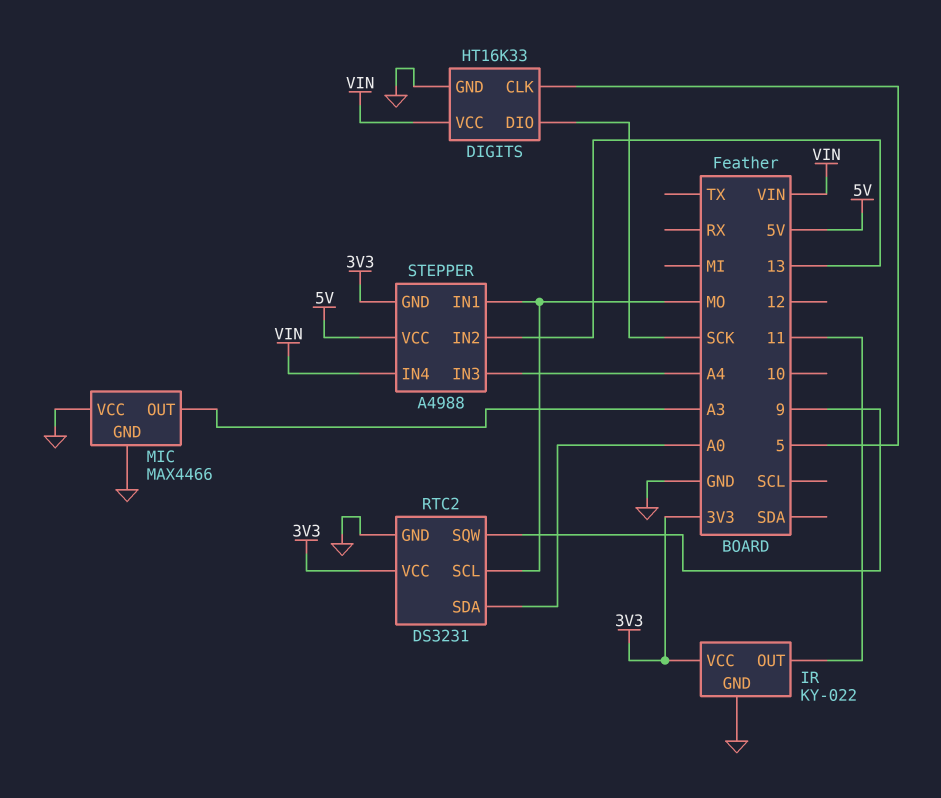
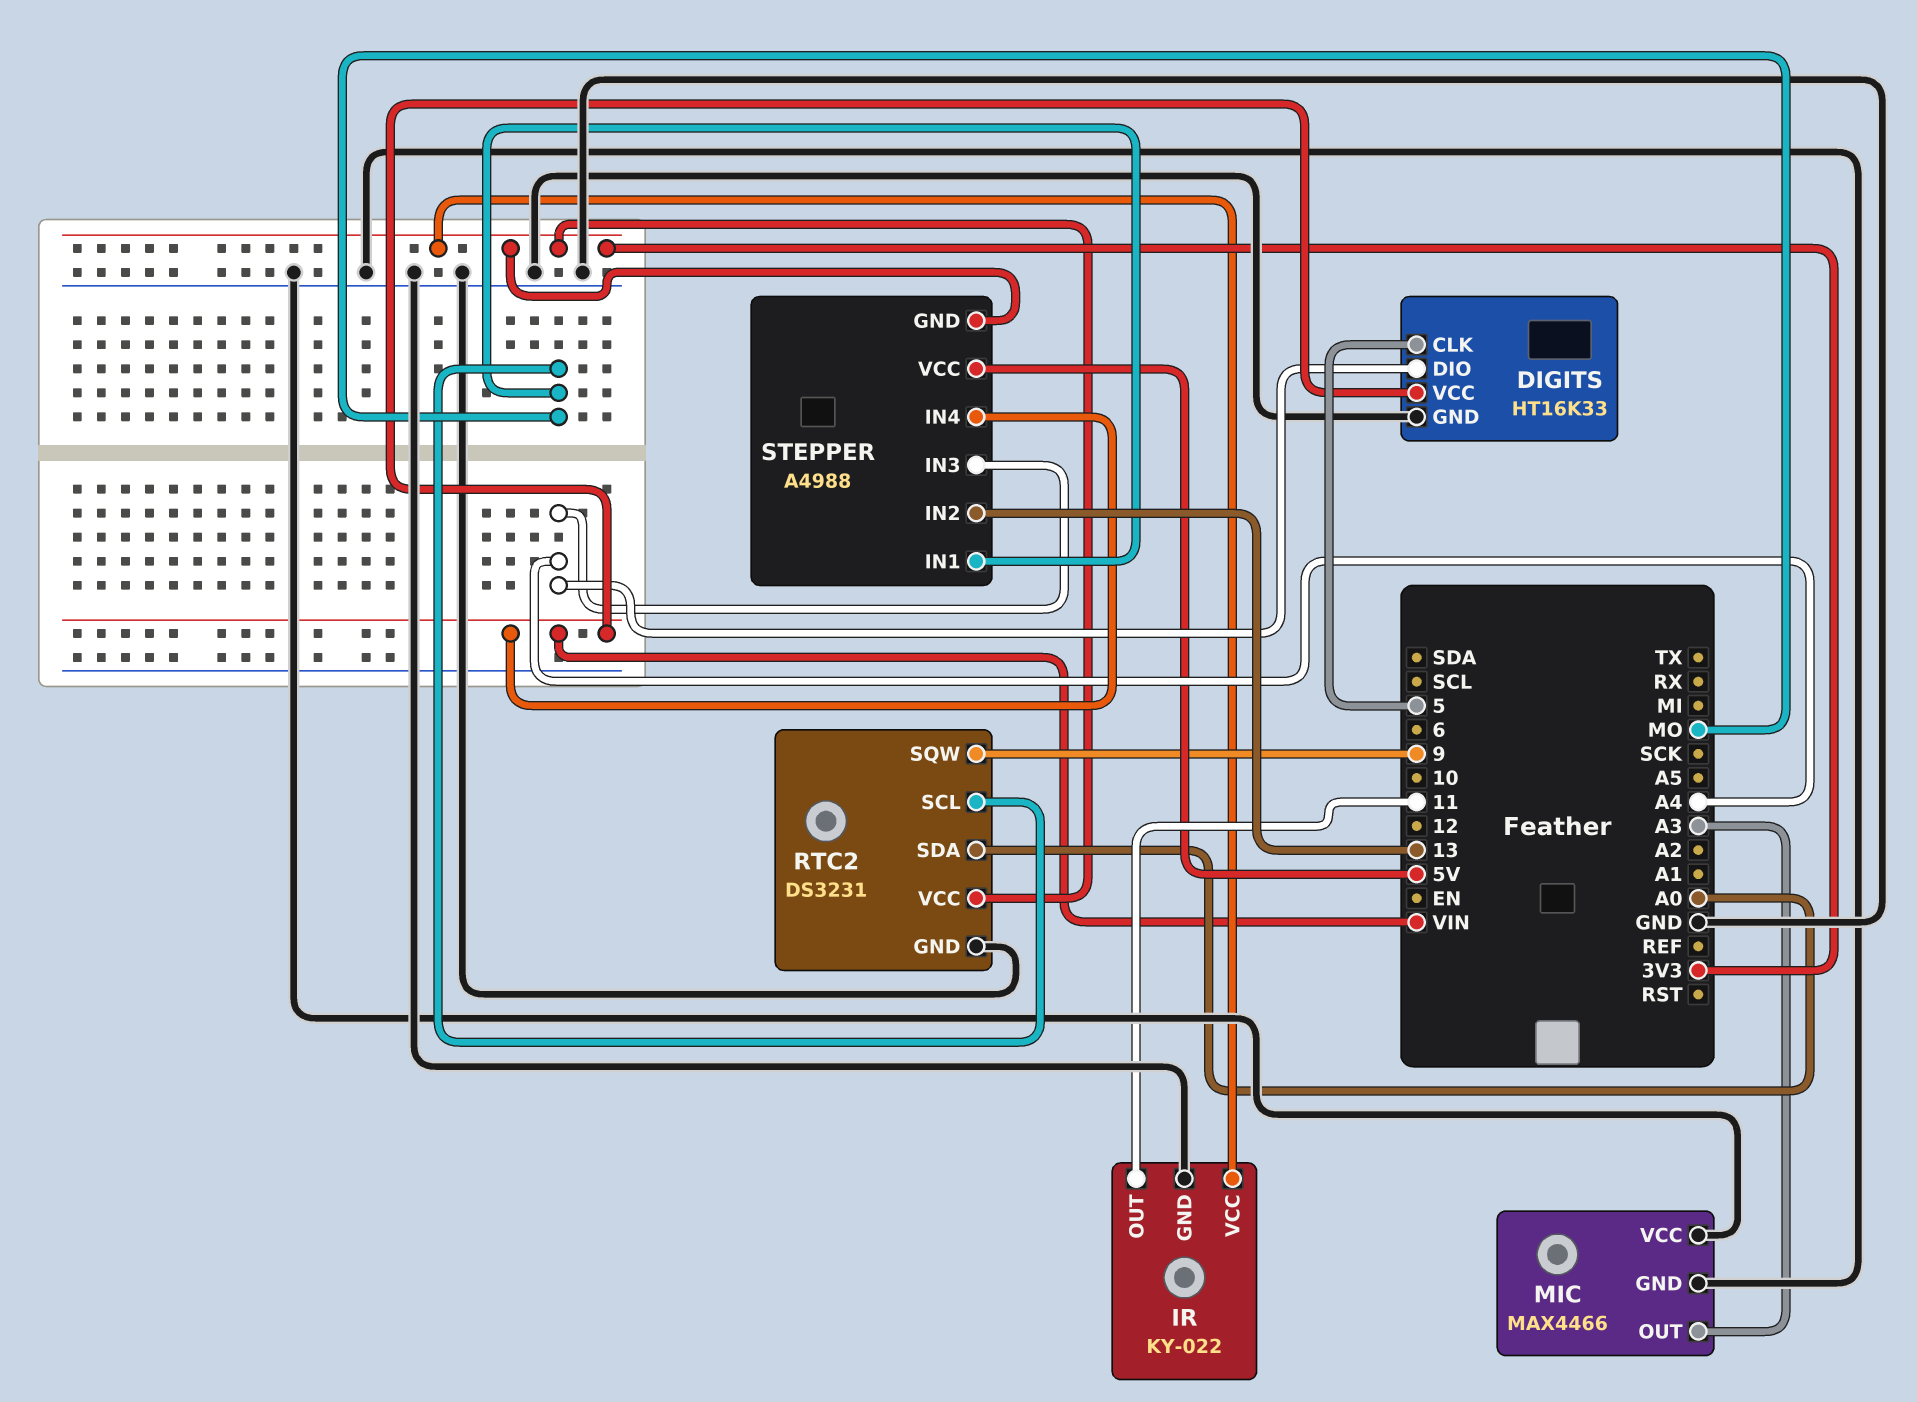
DIGITS pin DIO: SCK -> A4

